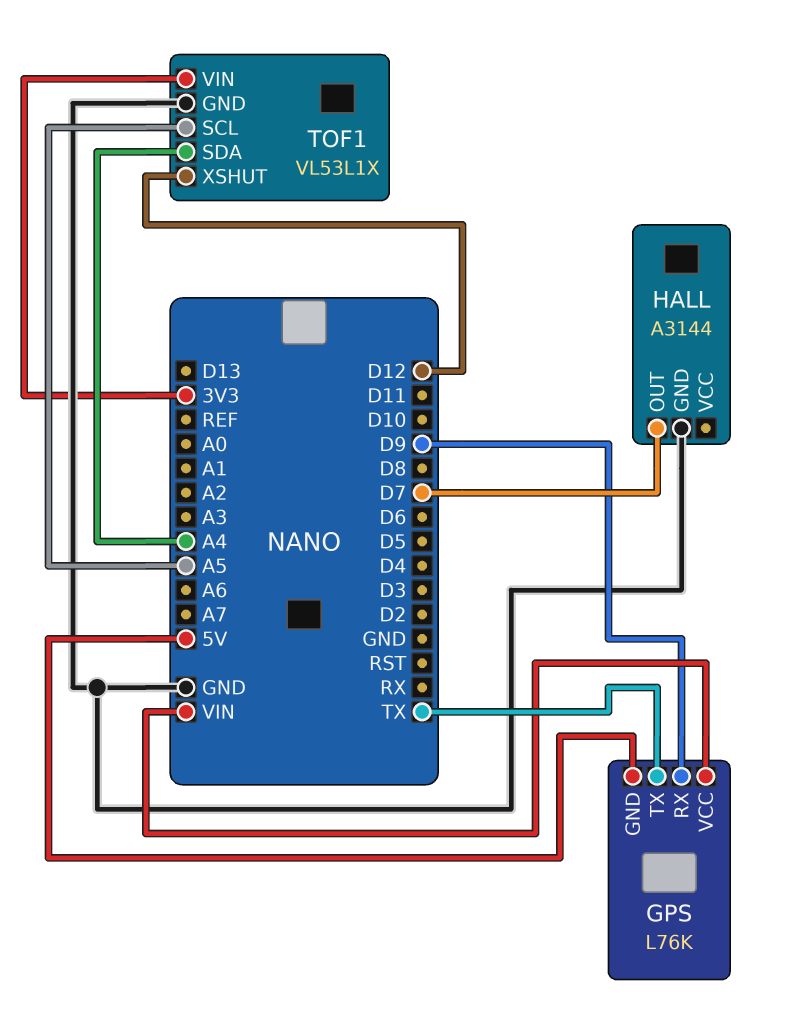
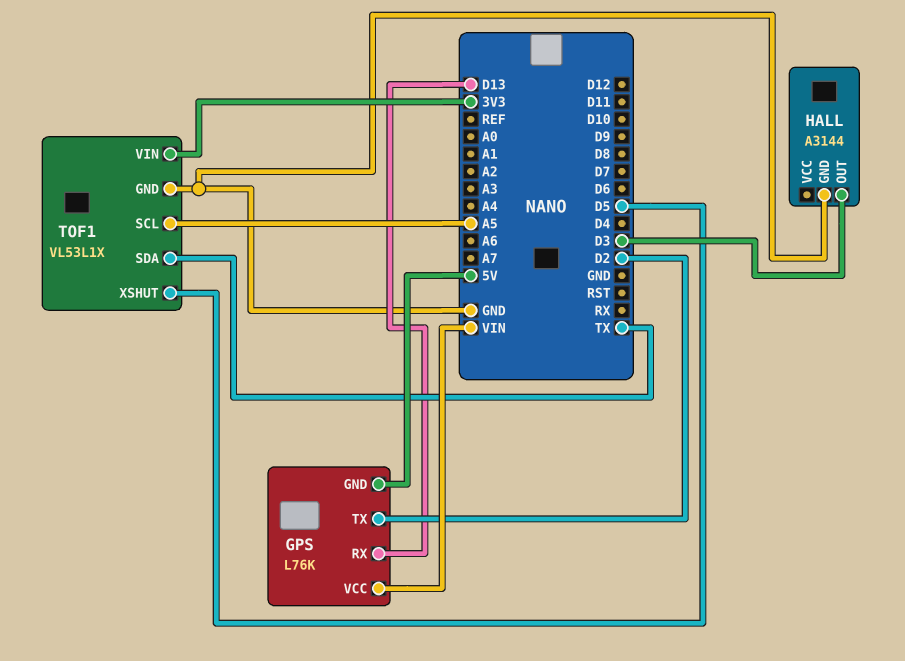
GPS pin RX: D9 -> D13
GPS pin TX: TX -> D2
HALL pin OUT: D7 -> D3
TOF1 pin SDA: A4 -> TX
TOF1 pin XSHUT: D12 -> D5

